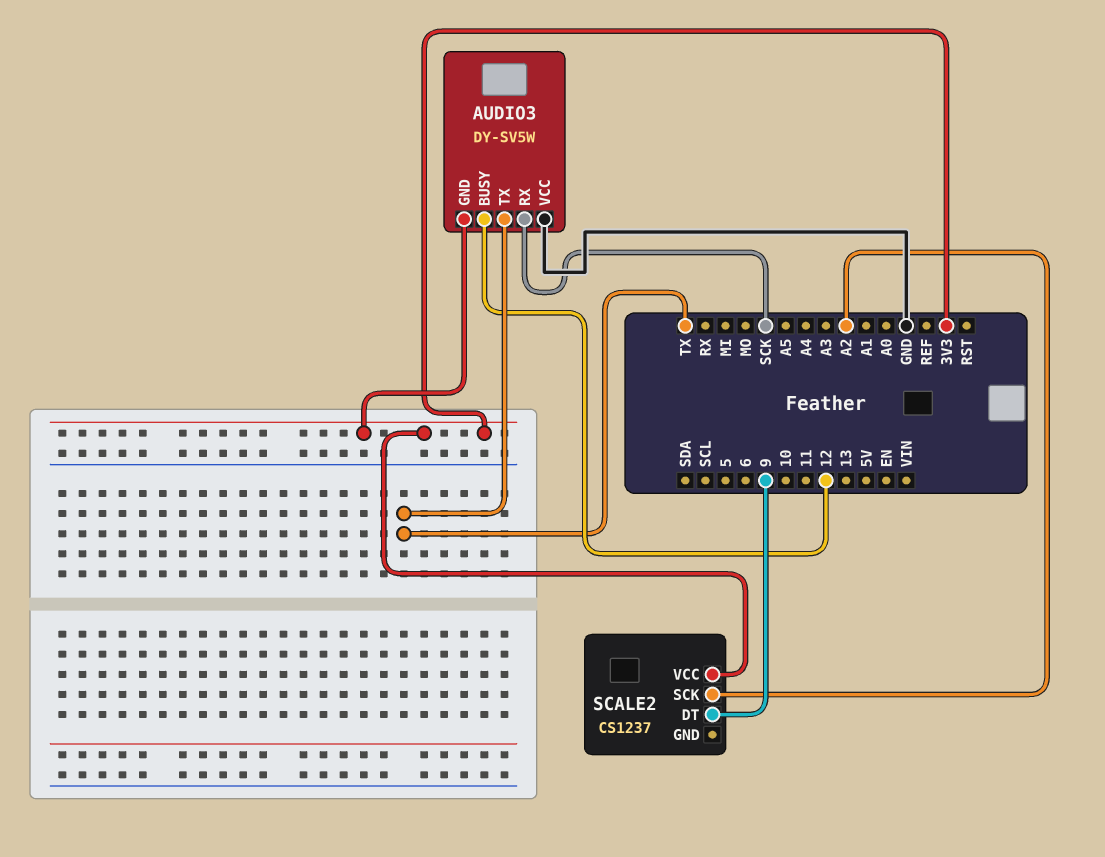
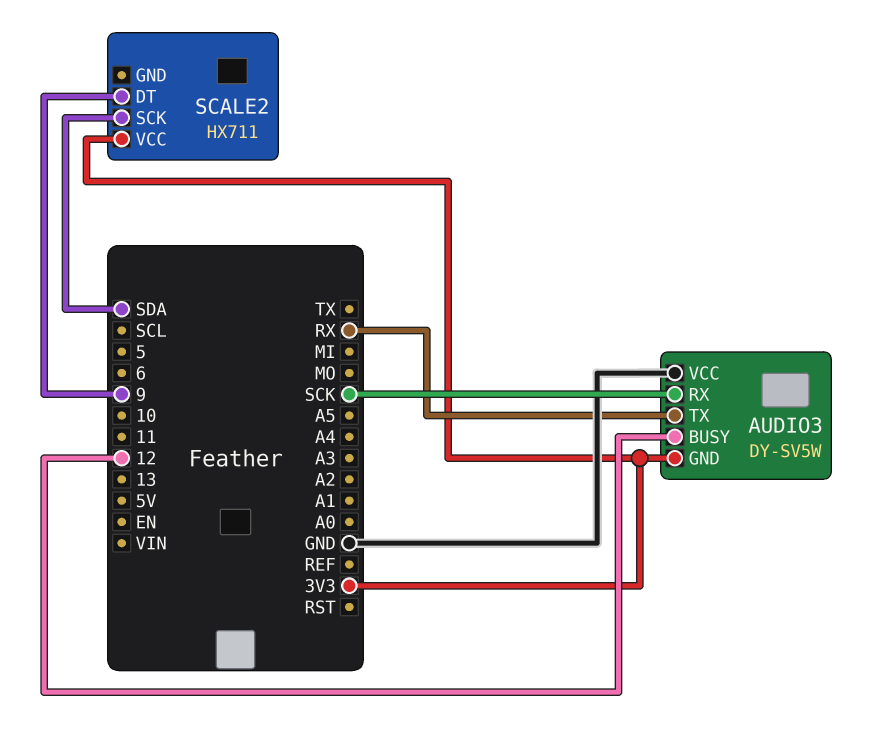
AUDIO3 pin TX: TX -> RX
SCALE2: CS1237 -> HX711
SCALE2 pin SCK: A2 -> SDA

